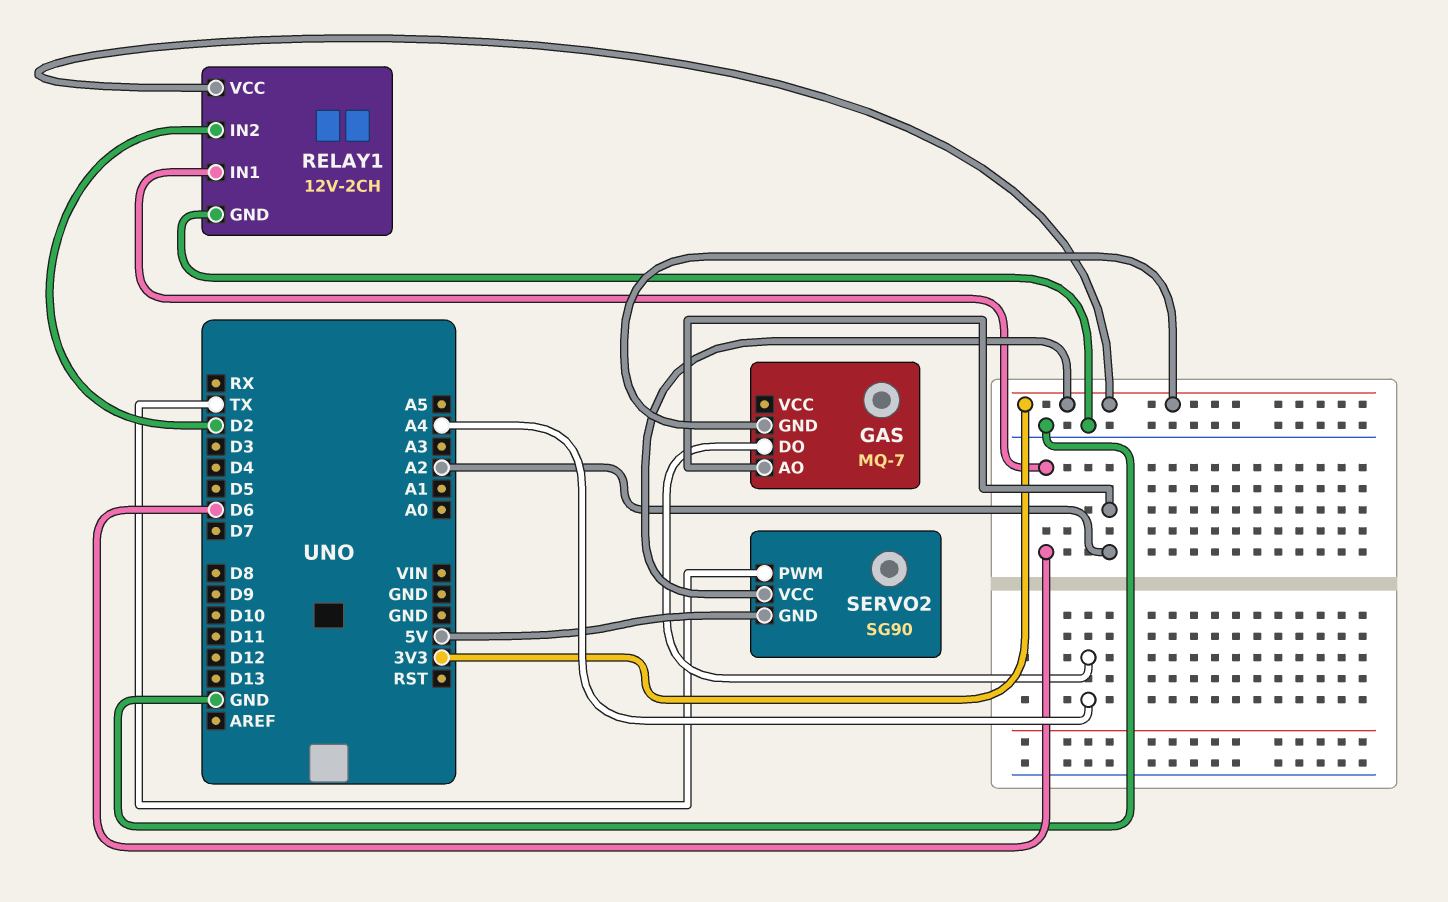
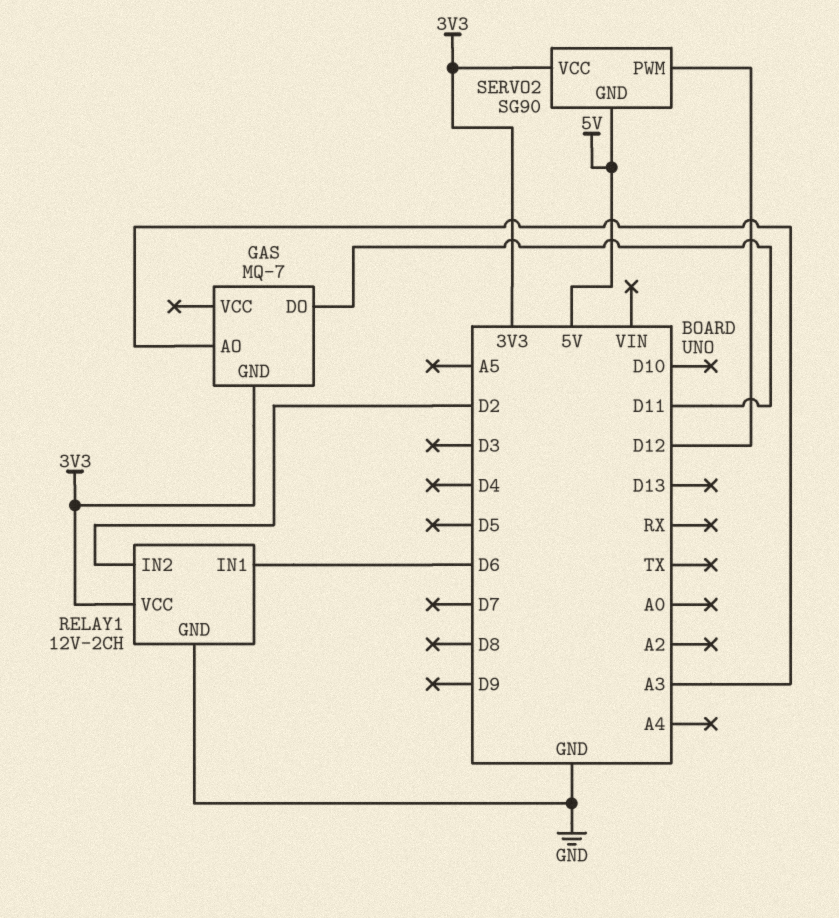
GAS pin AO: A2 -> A3
GAS pin DO: A4 -> D11
SERVO2 pin PWM: TX -> D12

